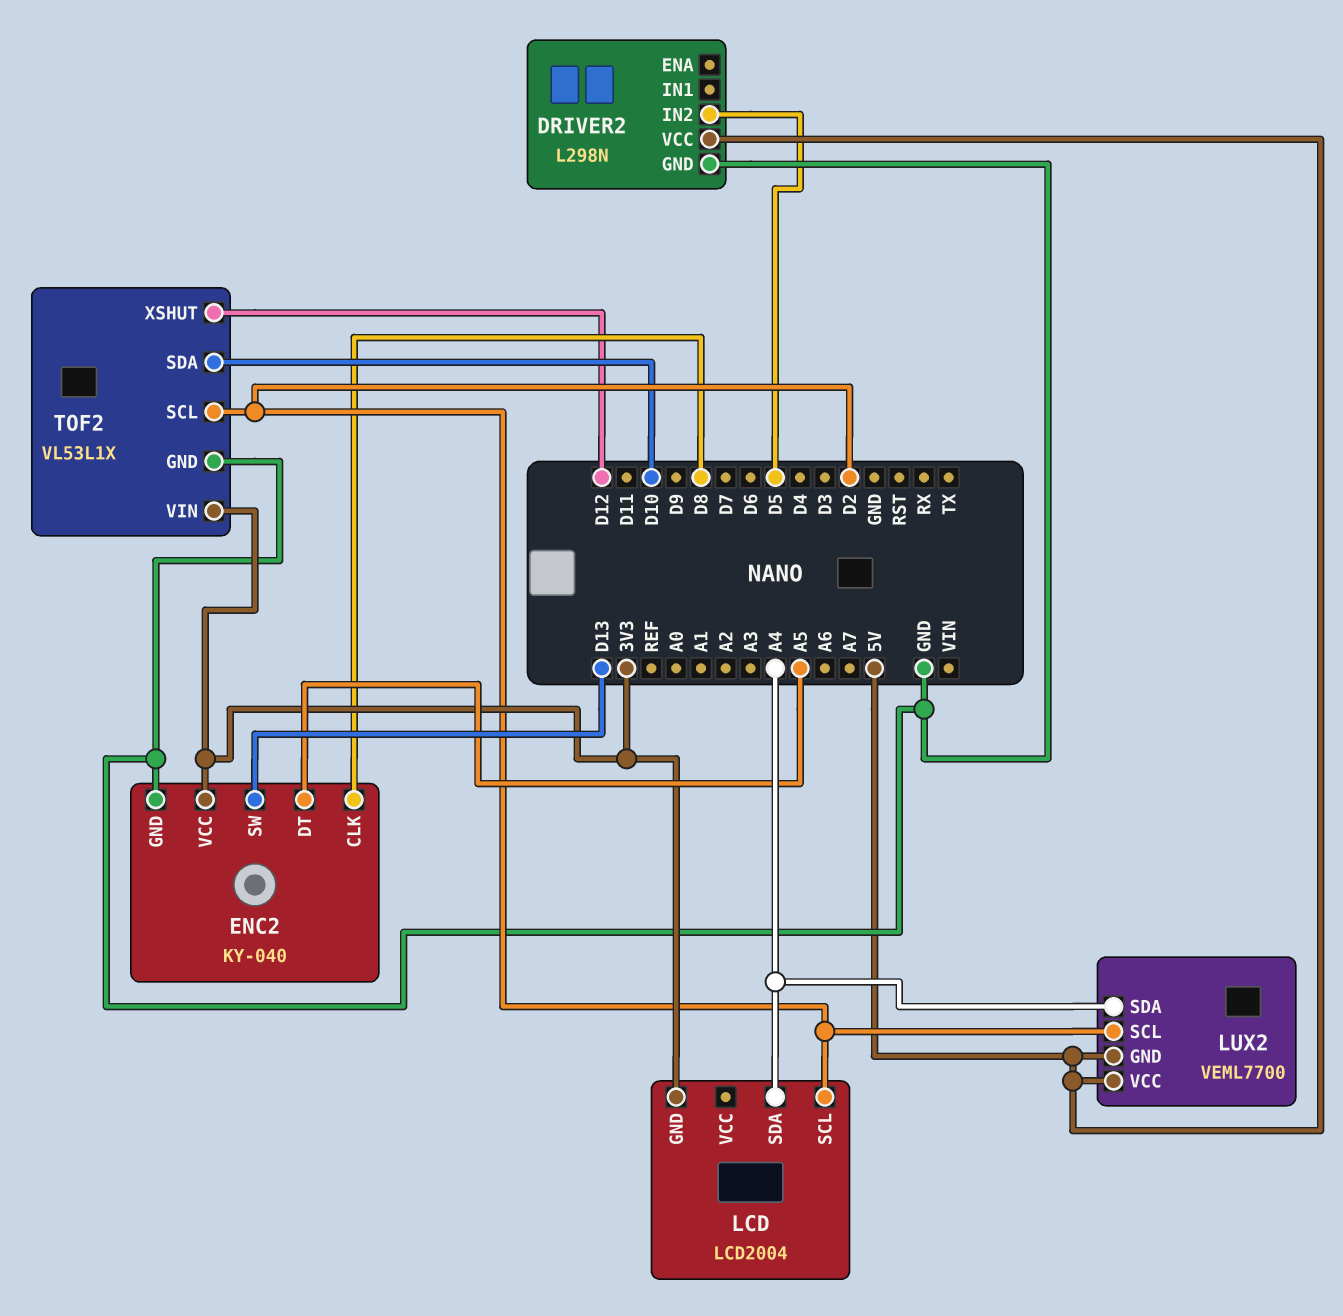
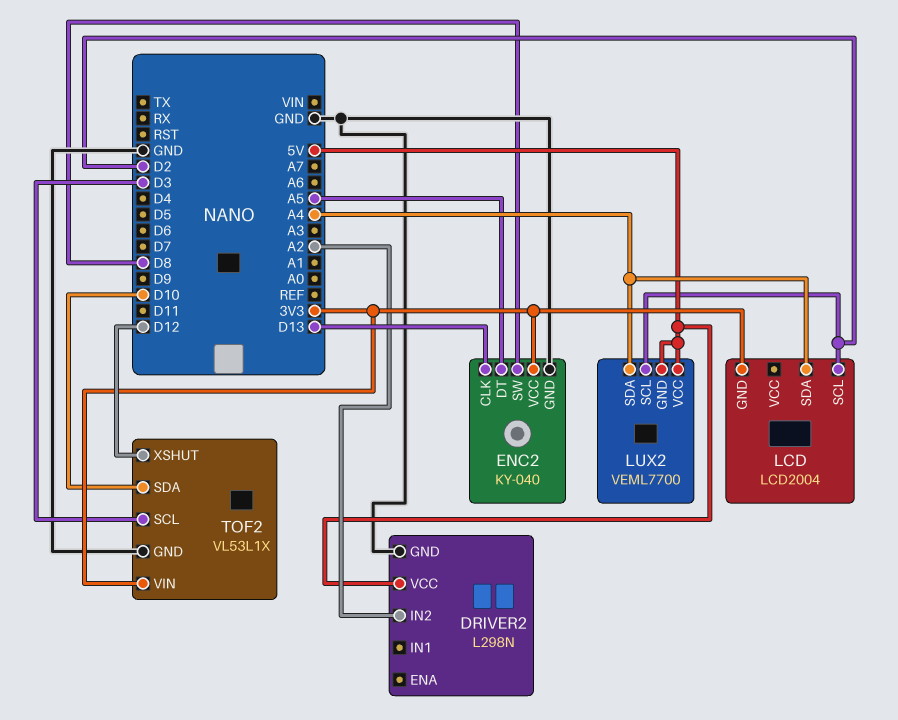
DRIVER2 pin IN2: D5 -> A2
ENC2 pin CLK: D8 -> D13
ENC2 pin SW: D13 -> D8
TOF2 pin SCL: D2 -> D3

